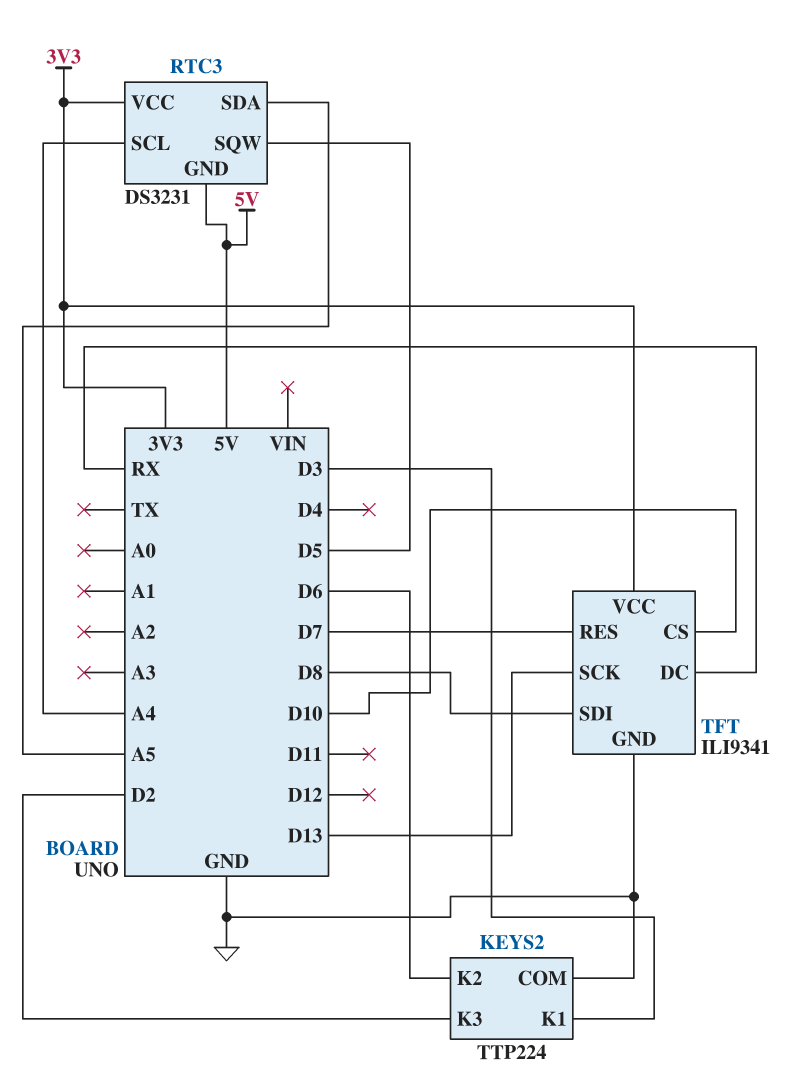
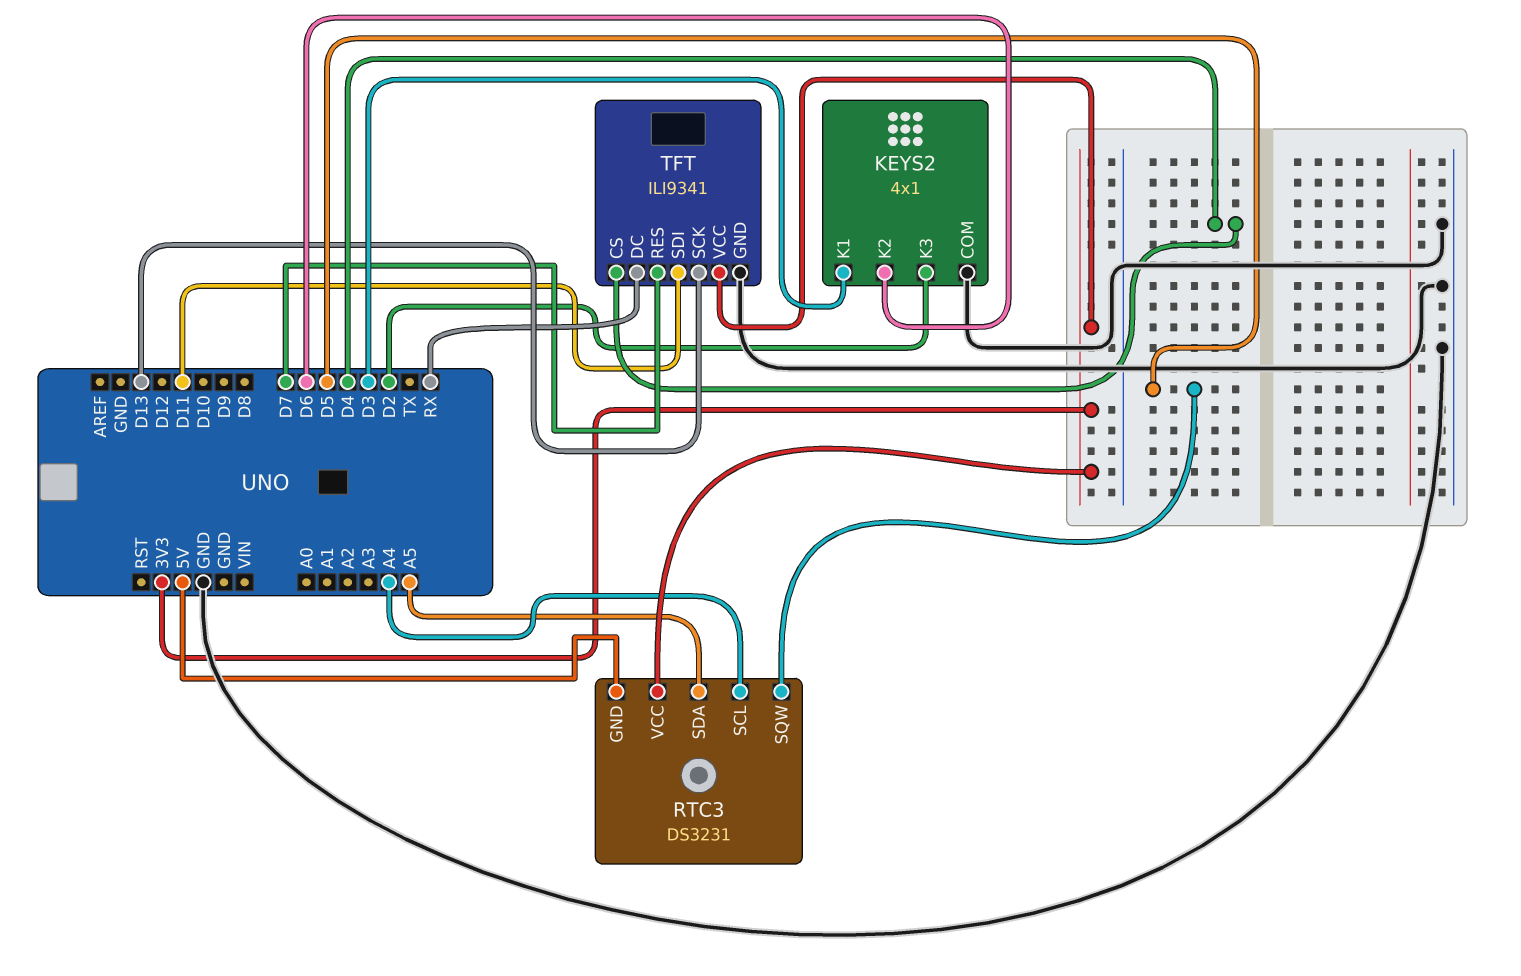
KEYS2: TTP224 -> 4x1
TFT pin CS: D10 -> D4
TFT pin SDI: D8 -> D11

